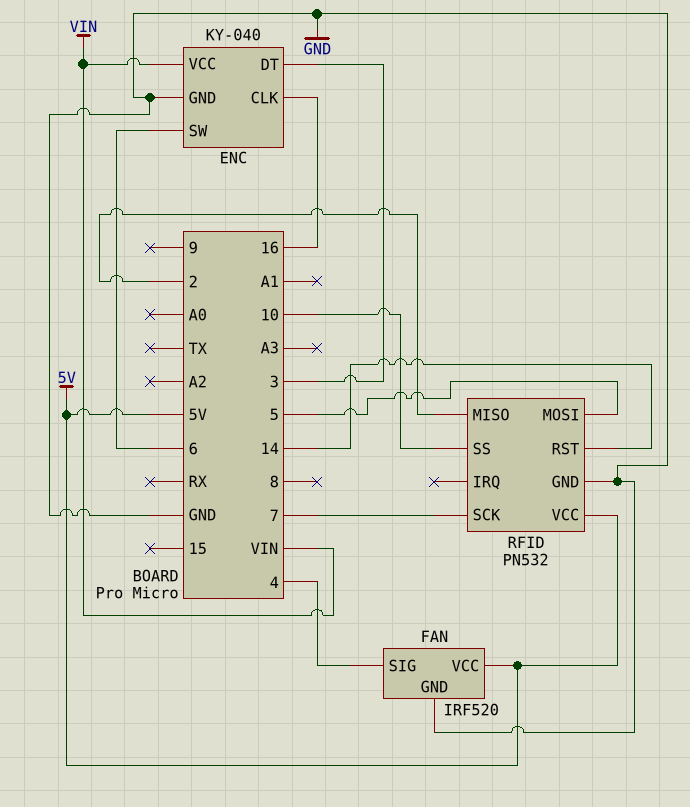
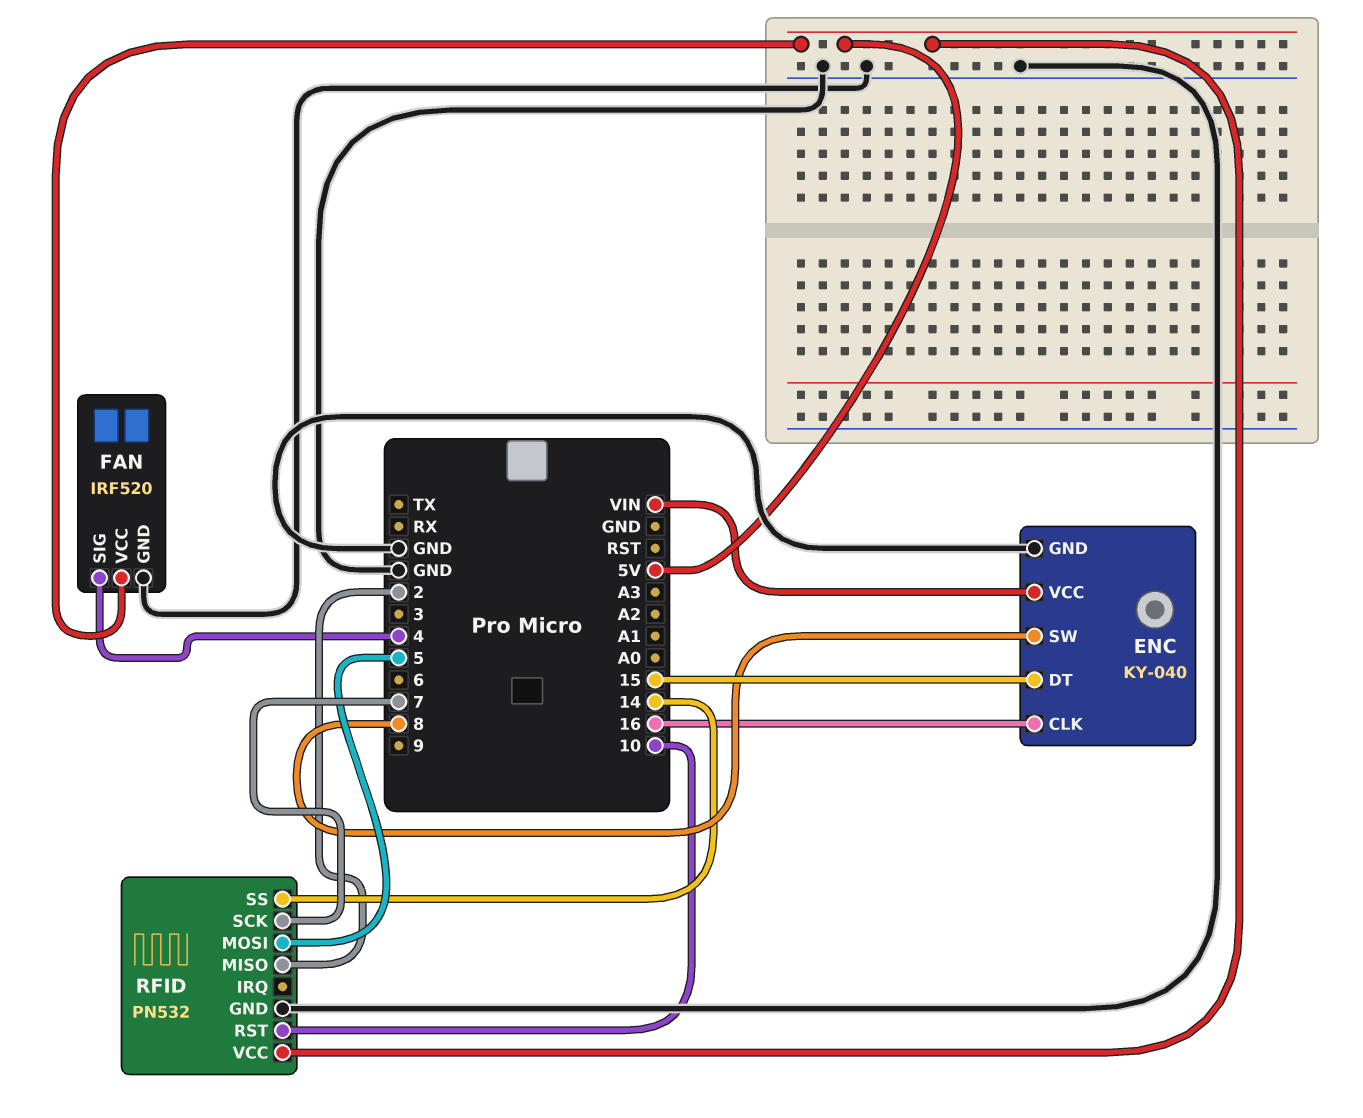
ENC pin DT: 3 -> 15
ENC pin SW: 6 -> 8
RFID pin RST: 14 -> 10
RFID pin SS: 10 -> 14

